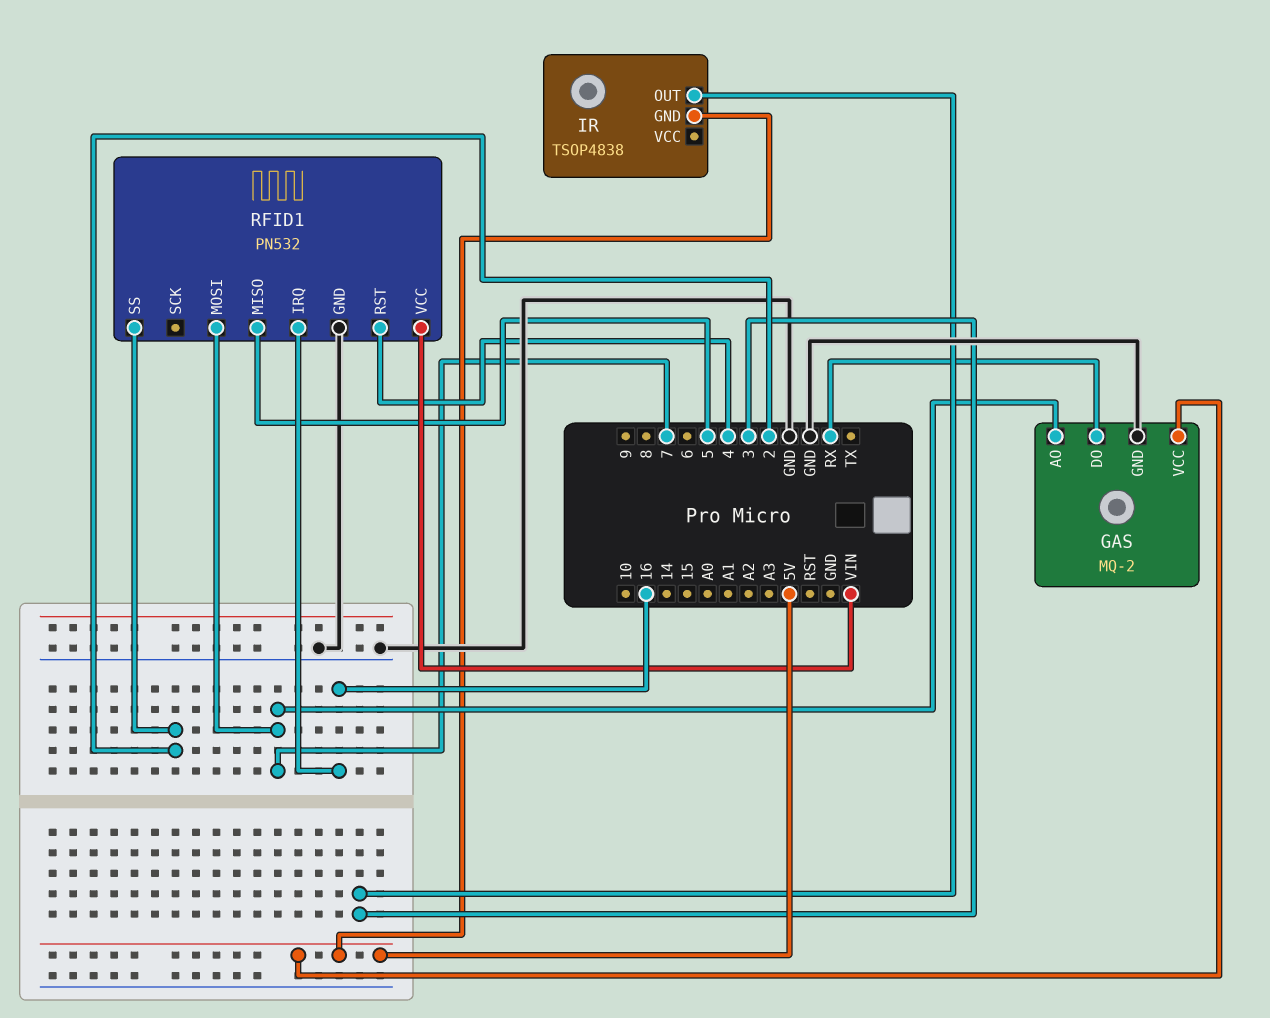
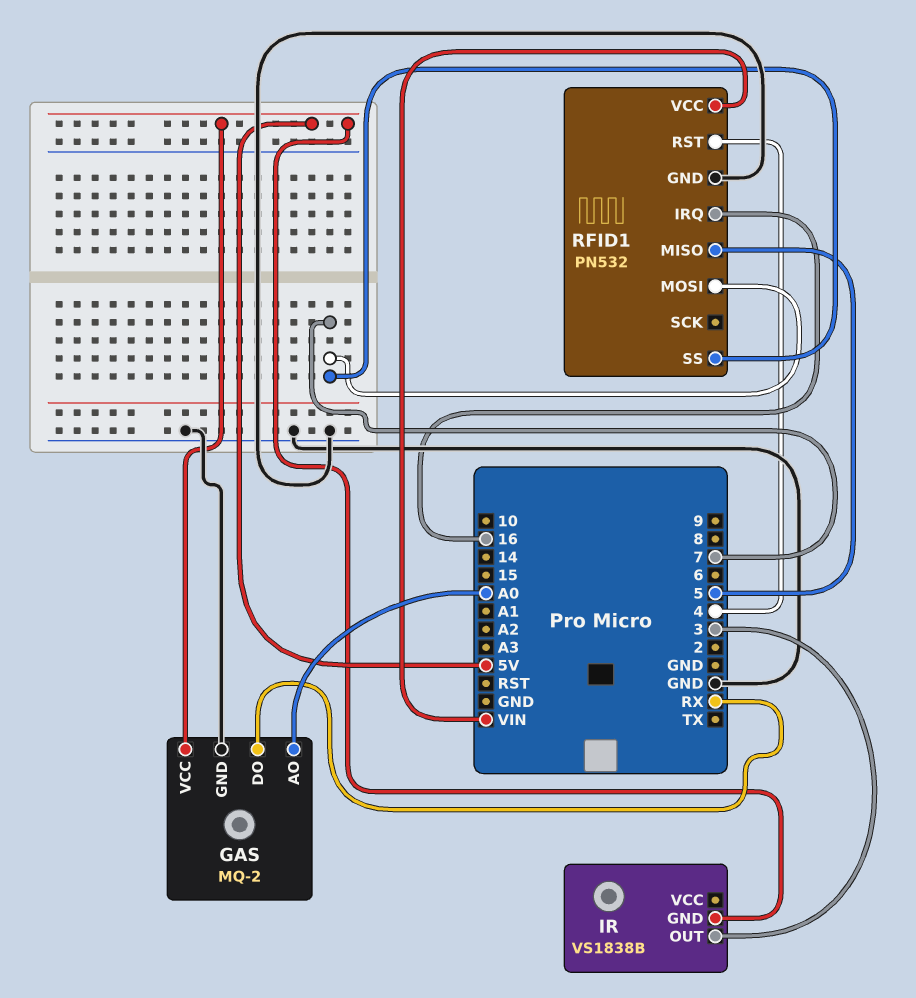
GAS pin AO: 7 -> A0
IR: TSOP4838 -> VS1838B
RFID1 pin SS: 2 -> 7

